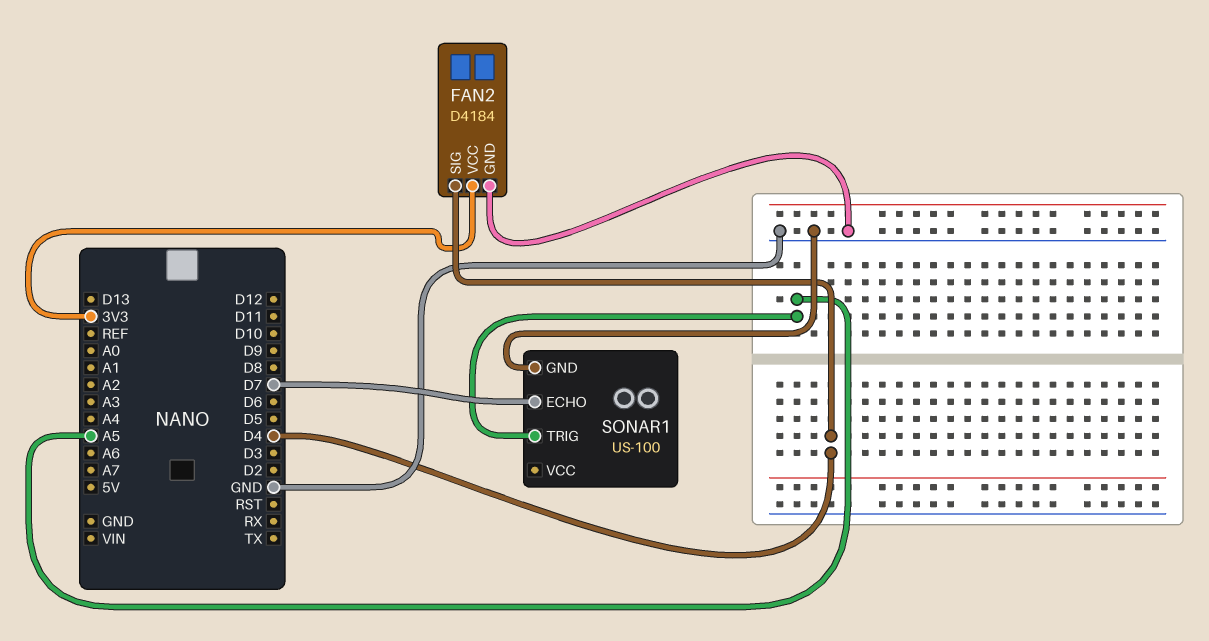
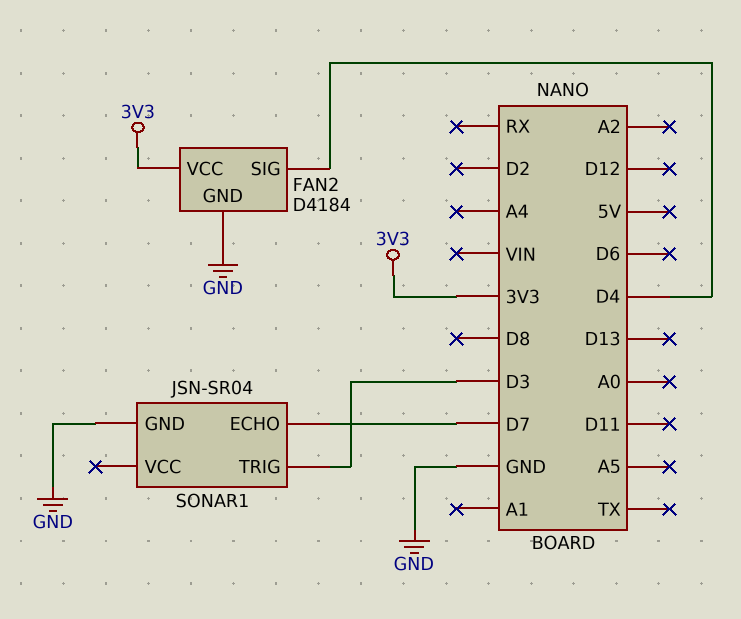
SONAR1: US-100 -> JSN-SR04
SONAR1 pin TRIG: A5 -> D3

